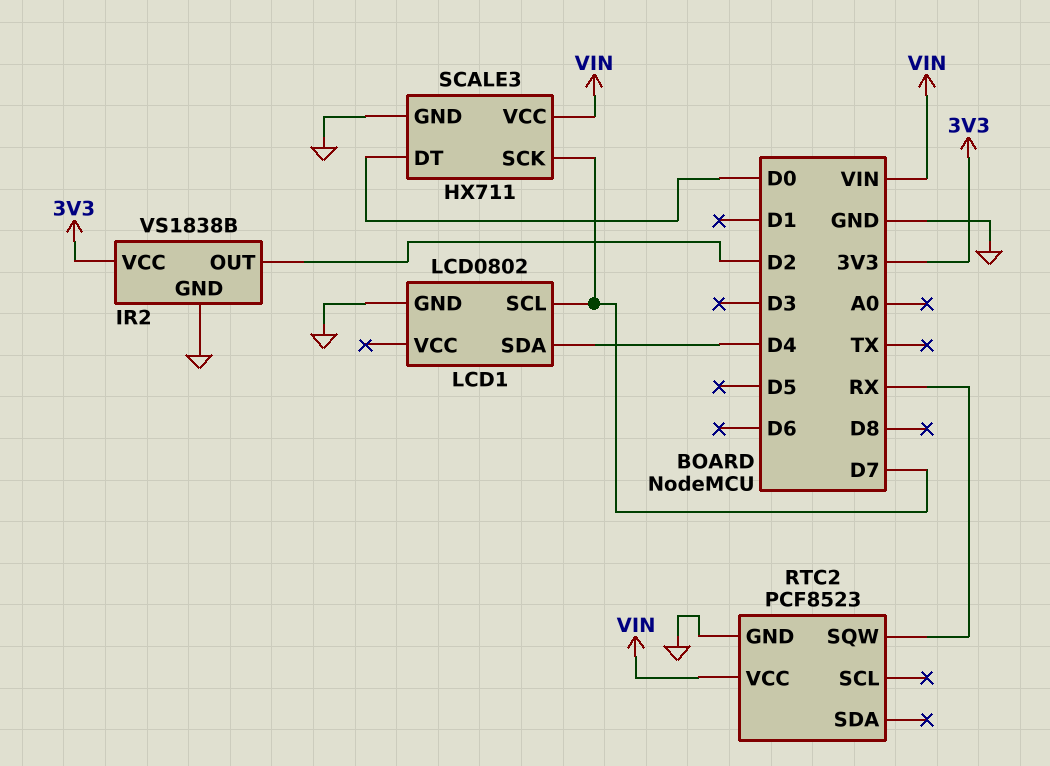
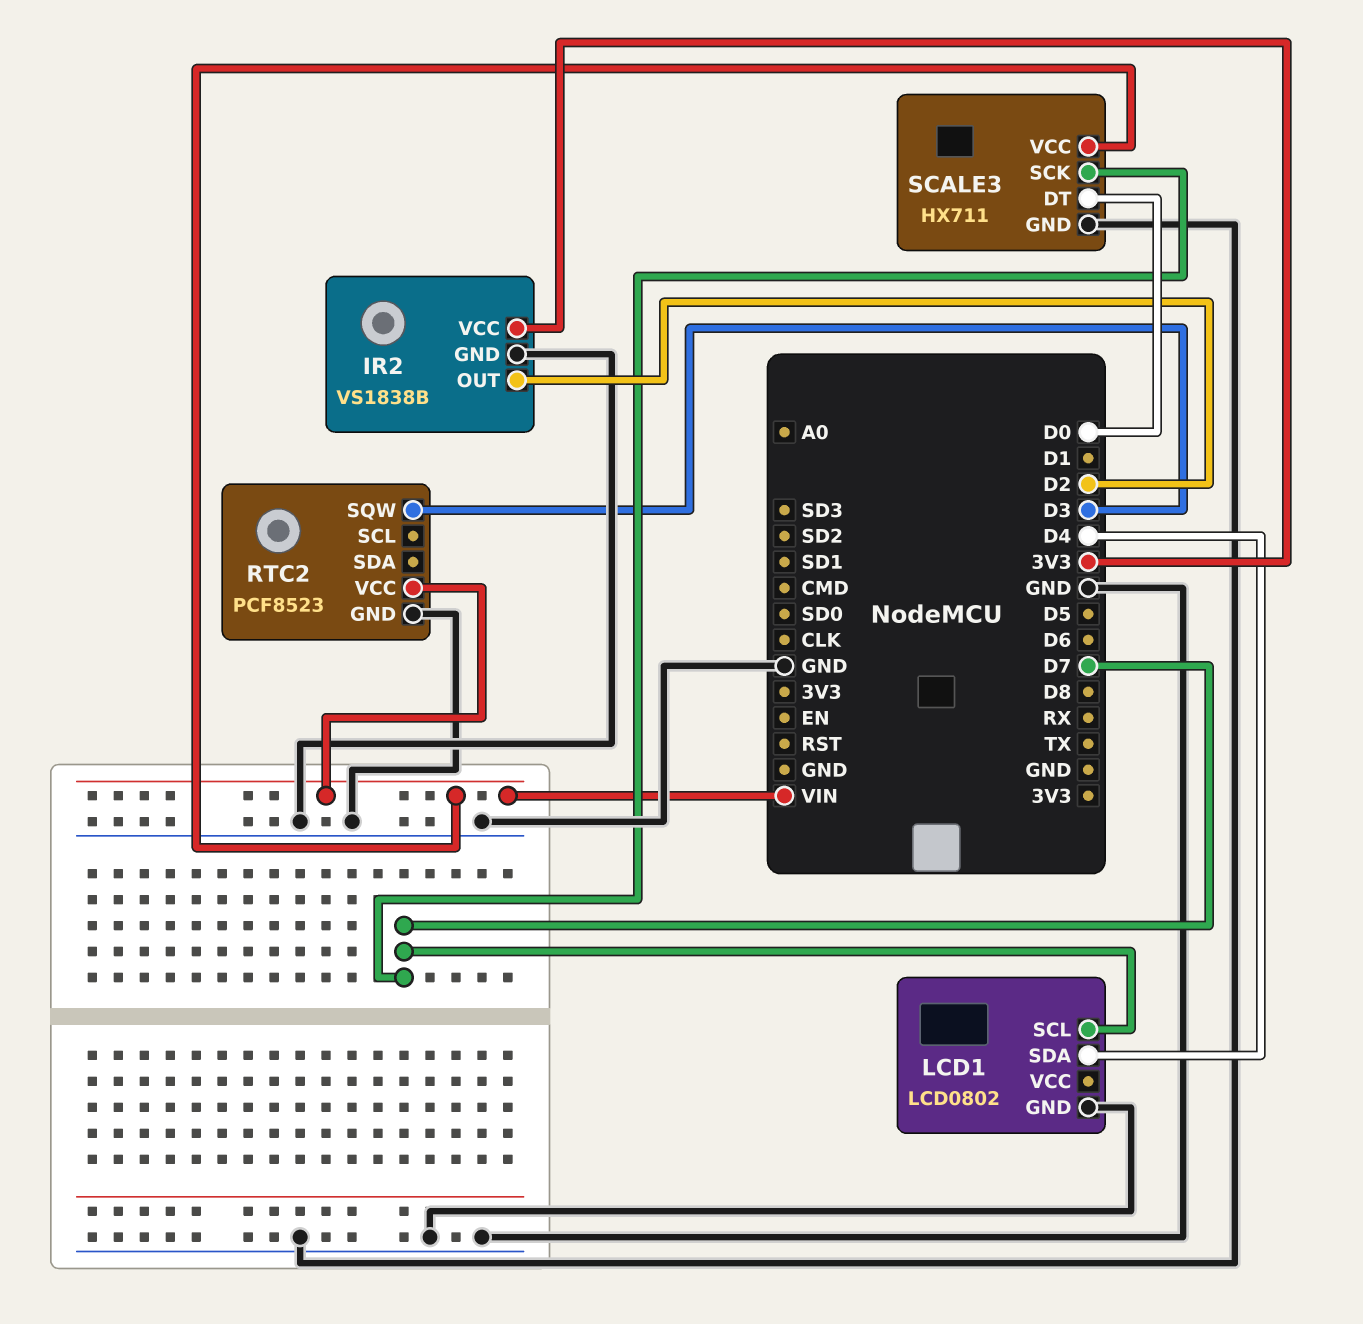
RTC2 pin SQW: RX -> D3

